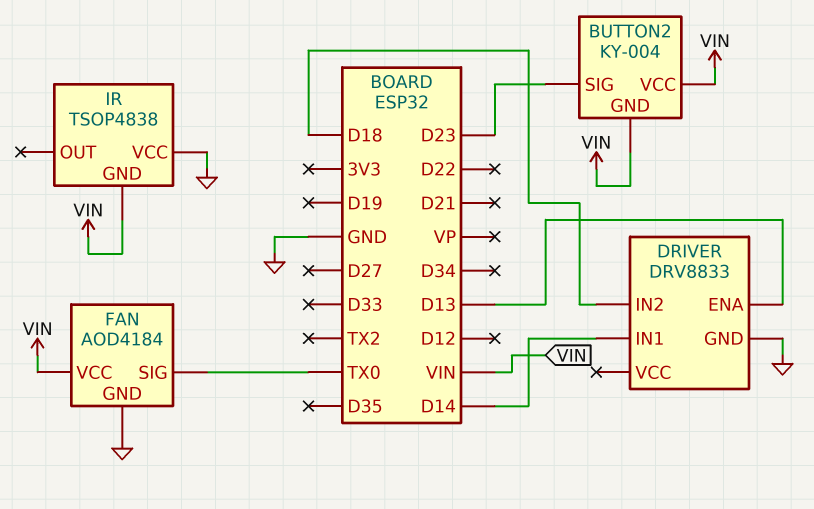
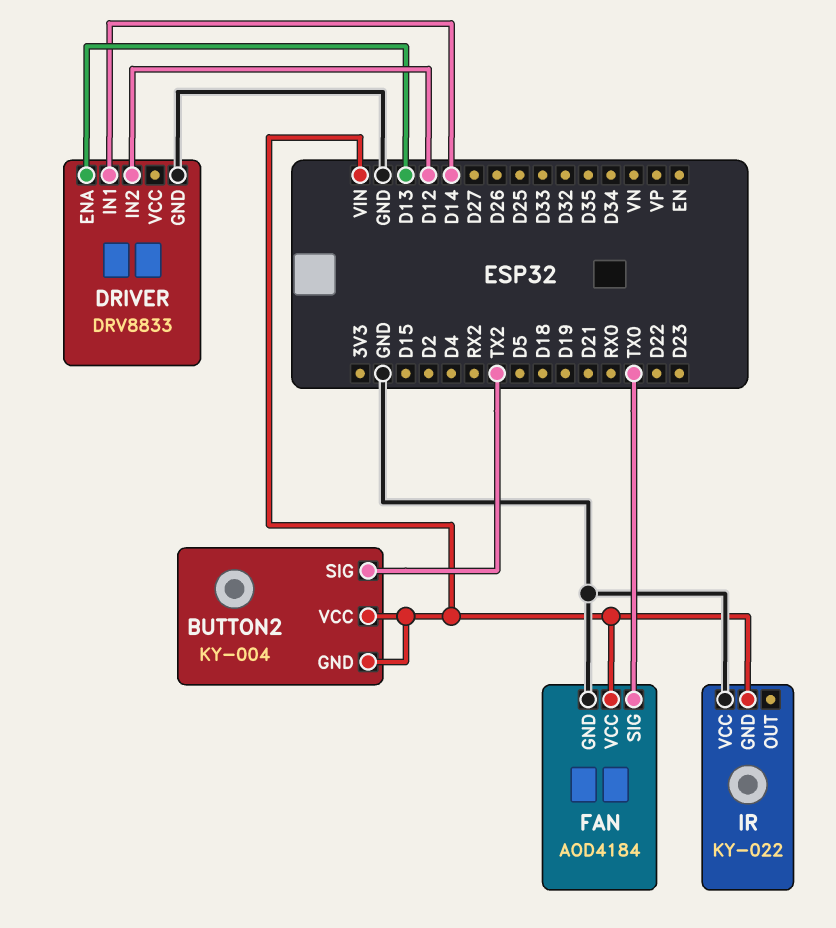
BUTTON2 pin SIG: D23 -> TX2
DRIVER pin IN2: D18 -> D12
IR: TSOP4838 -> KY-022

